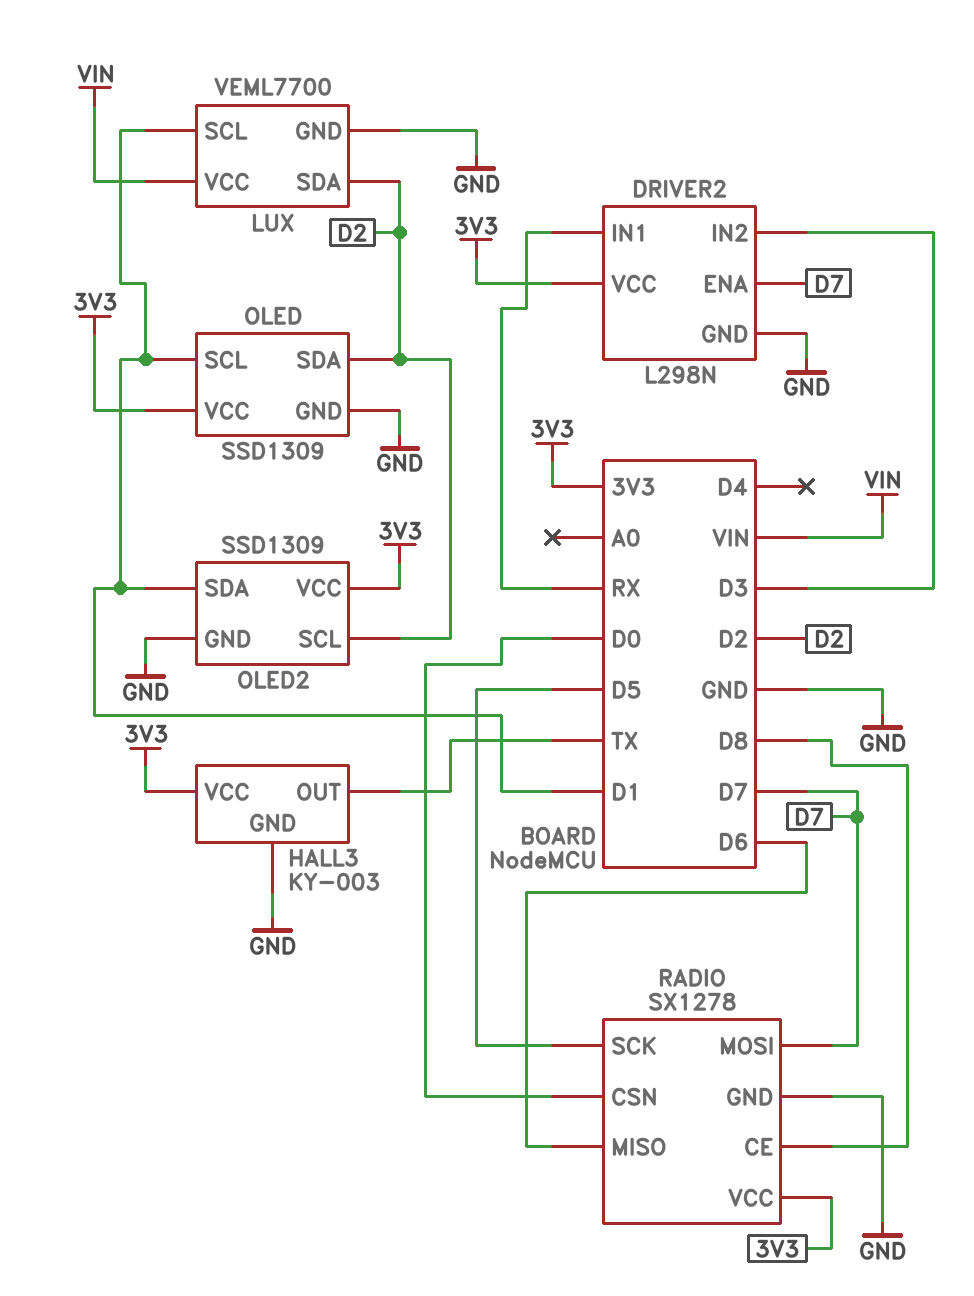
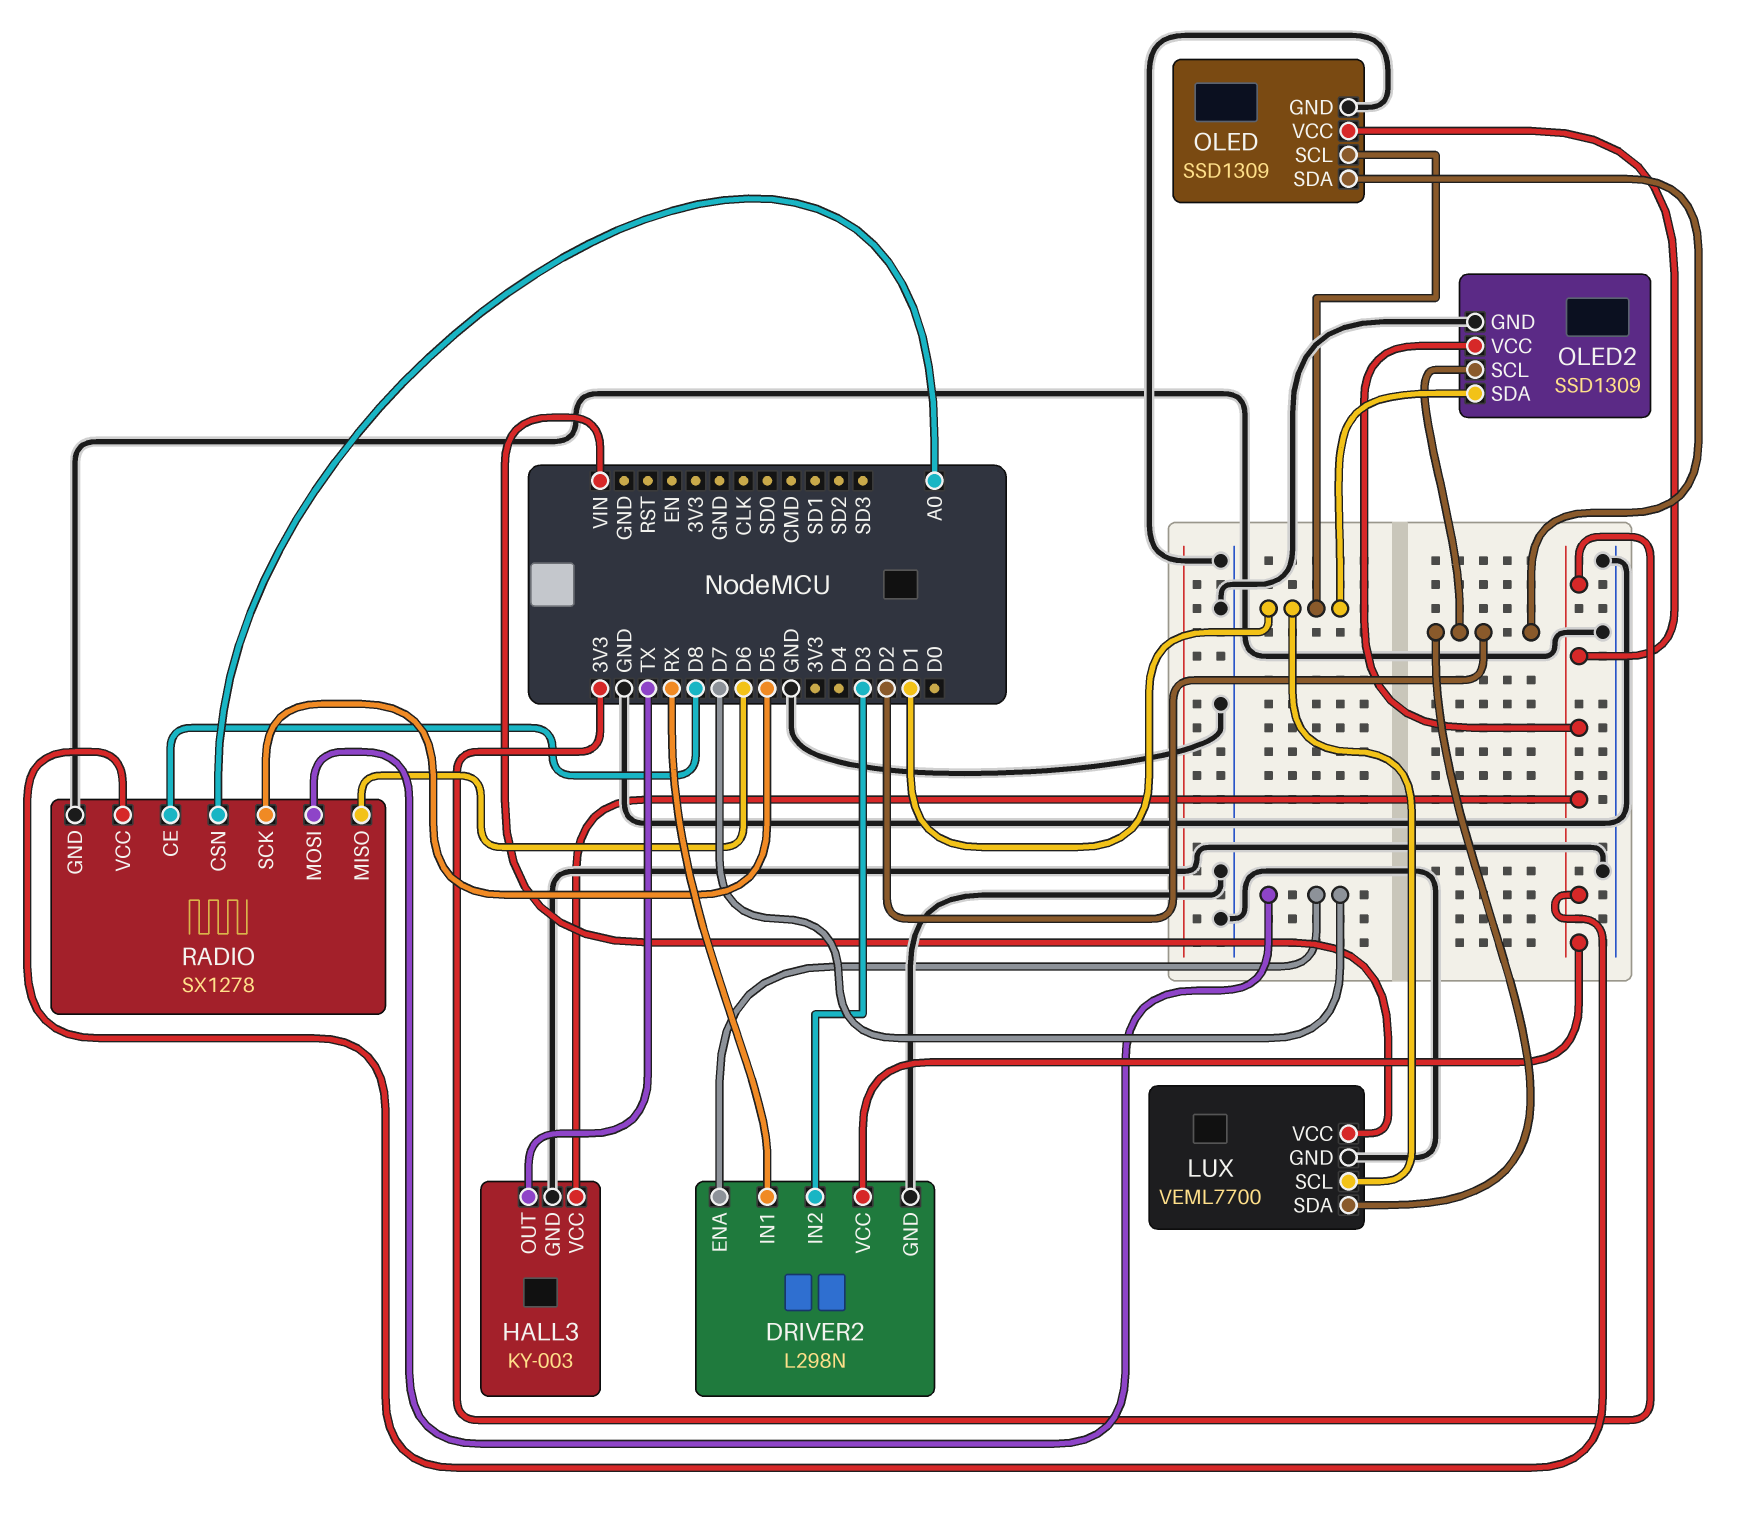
RADIO pin CSN: D0 -> A0

